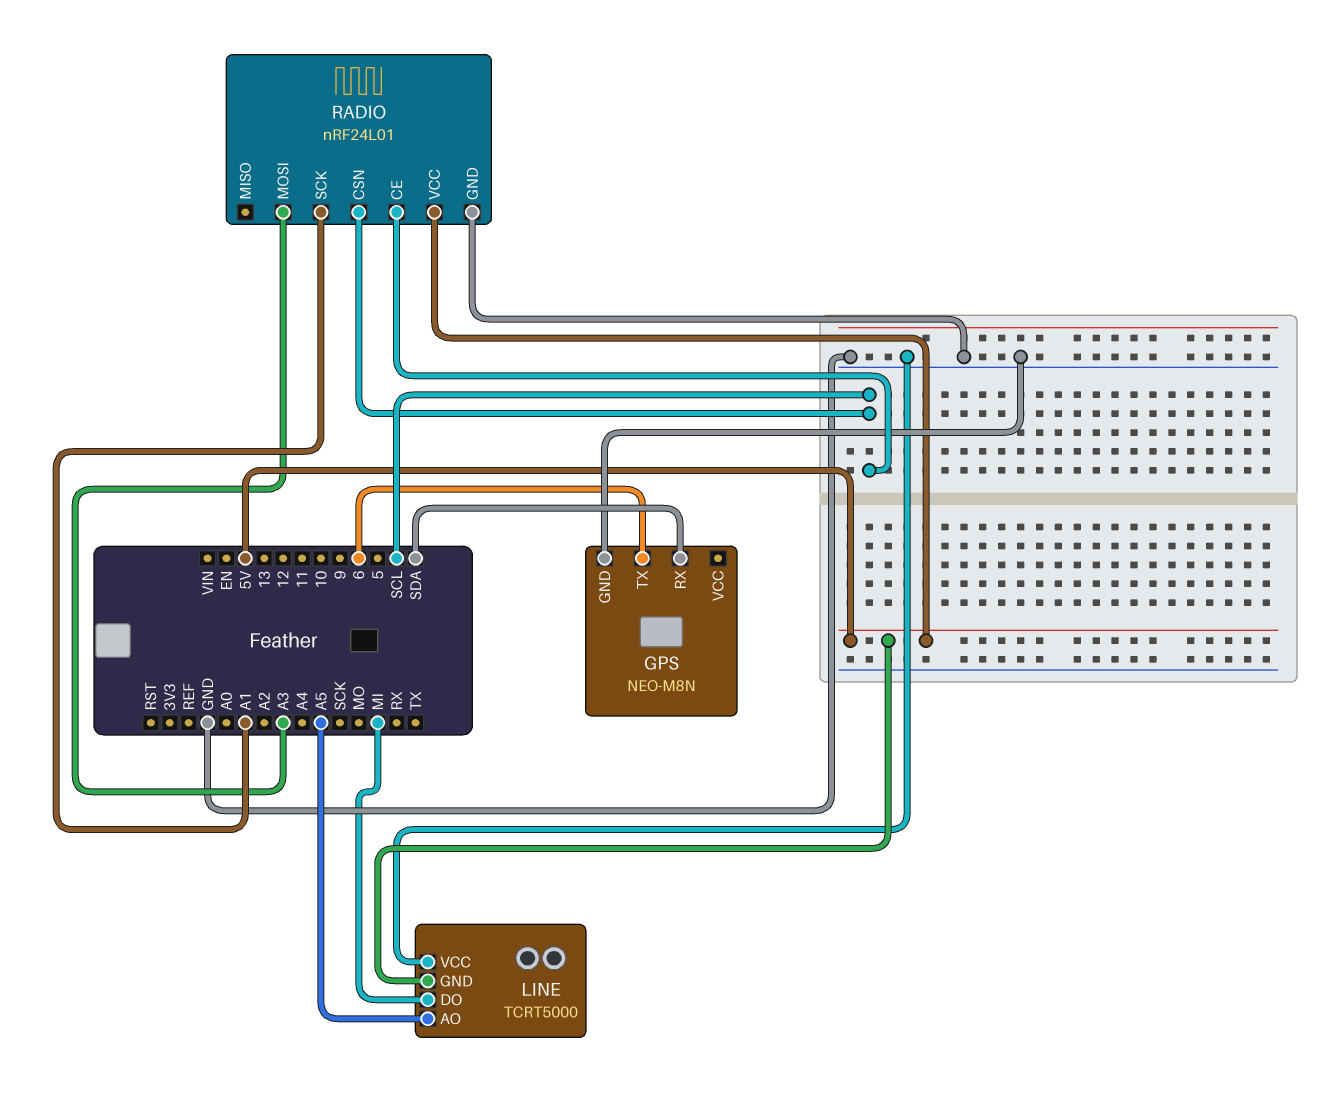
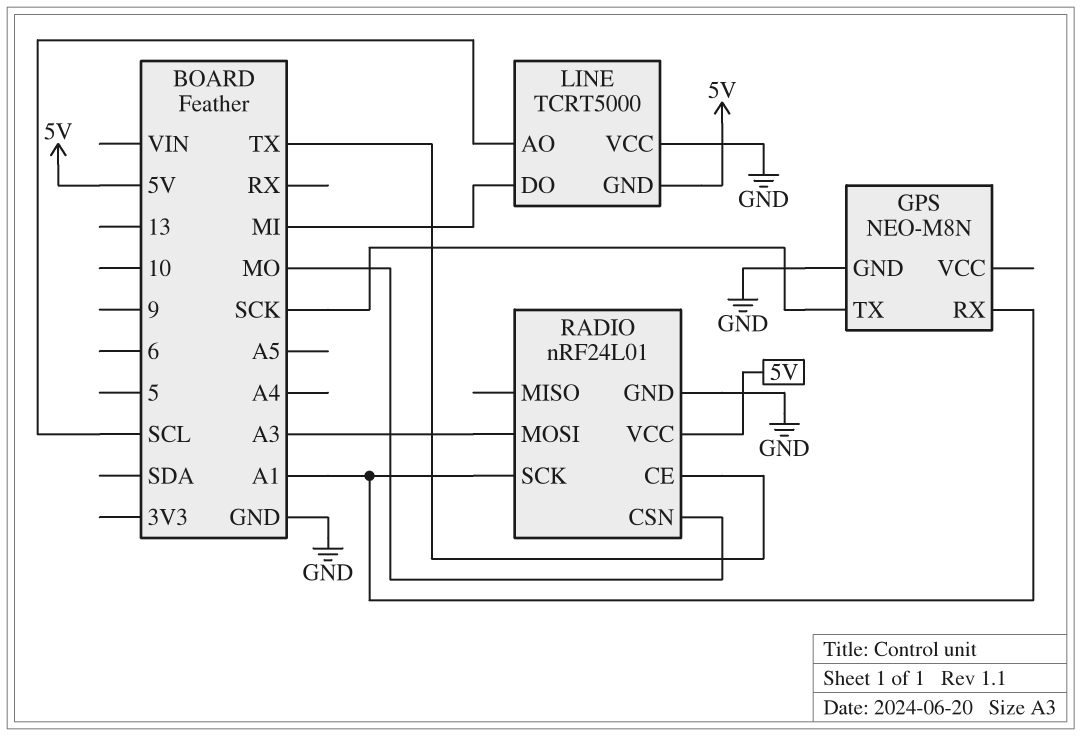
GPS pin RX: SDA -> A1
GPS pin TX: 6 -> SCK
LINE pin AO: A5 -> SCL
RADIO pin CE: SCL -> TX
RADIO pin CSN: SCL -> MO

